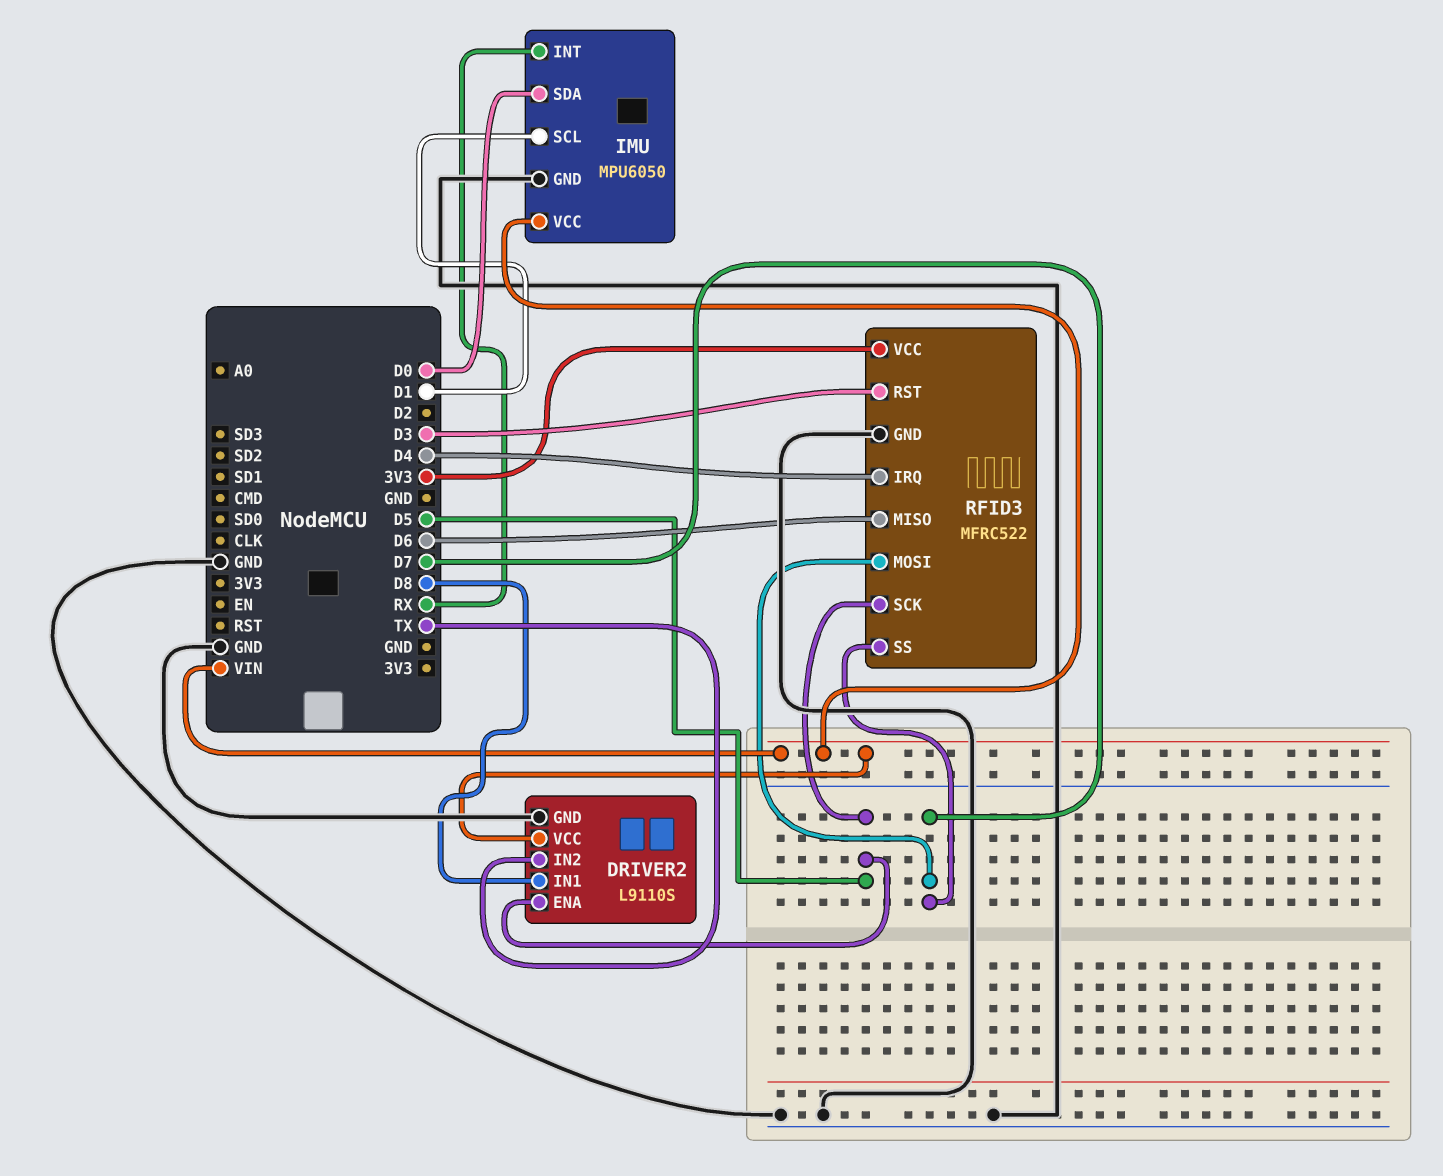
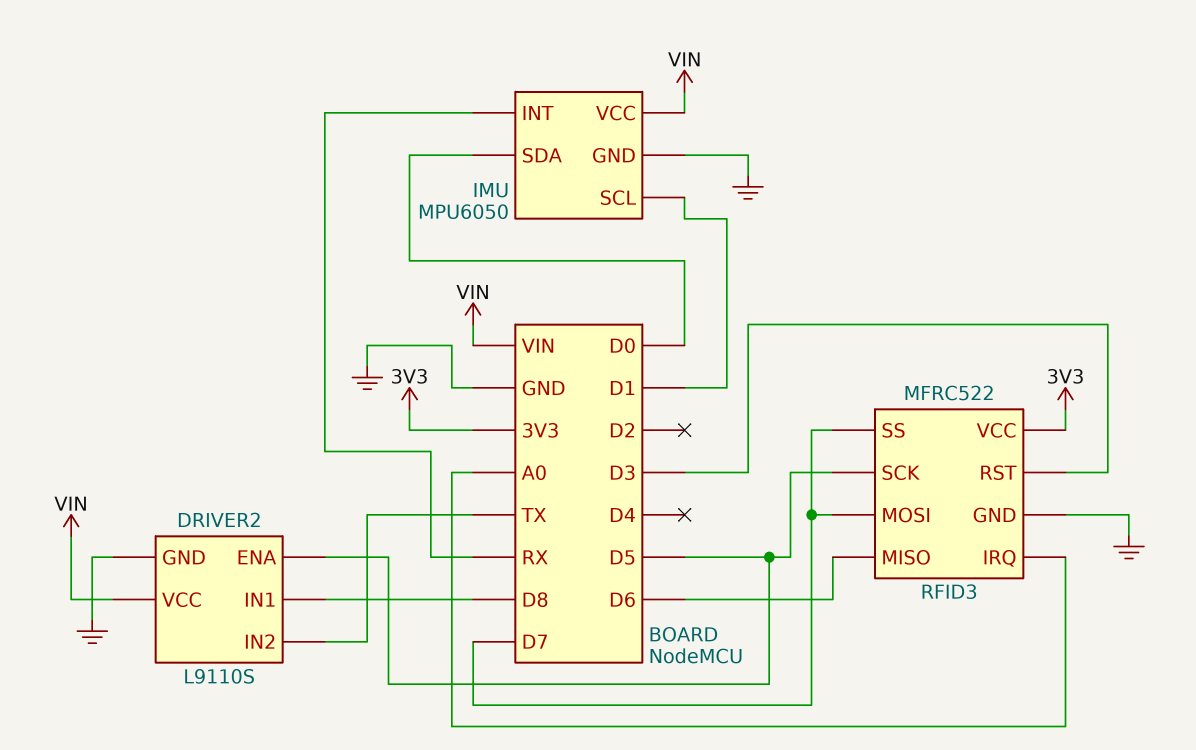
RFID3 pin IRQ: D4 -> A0

